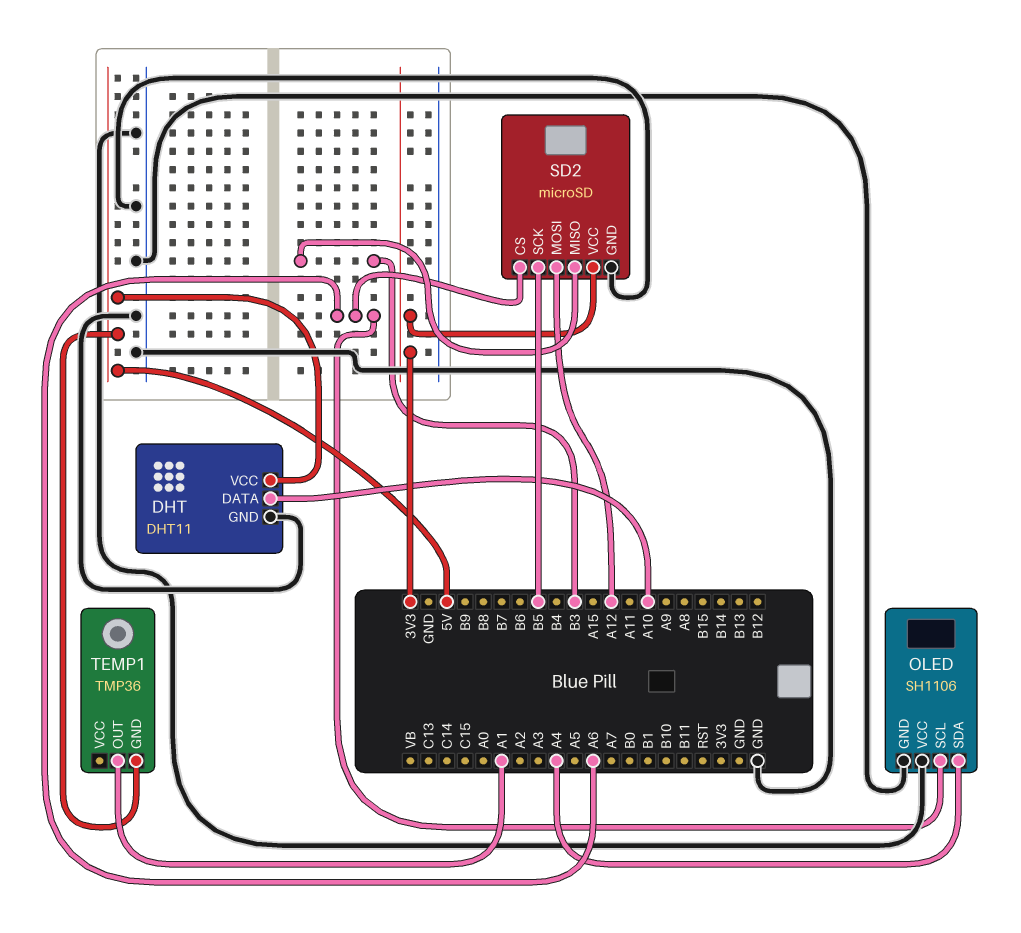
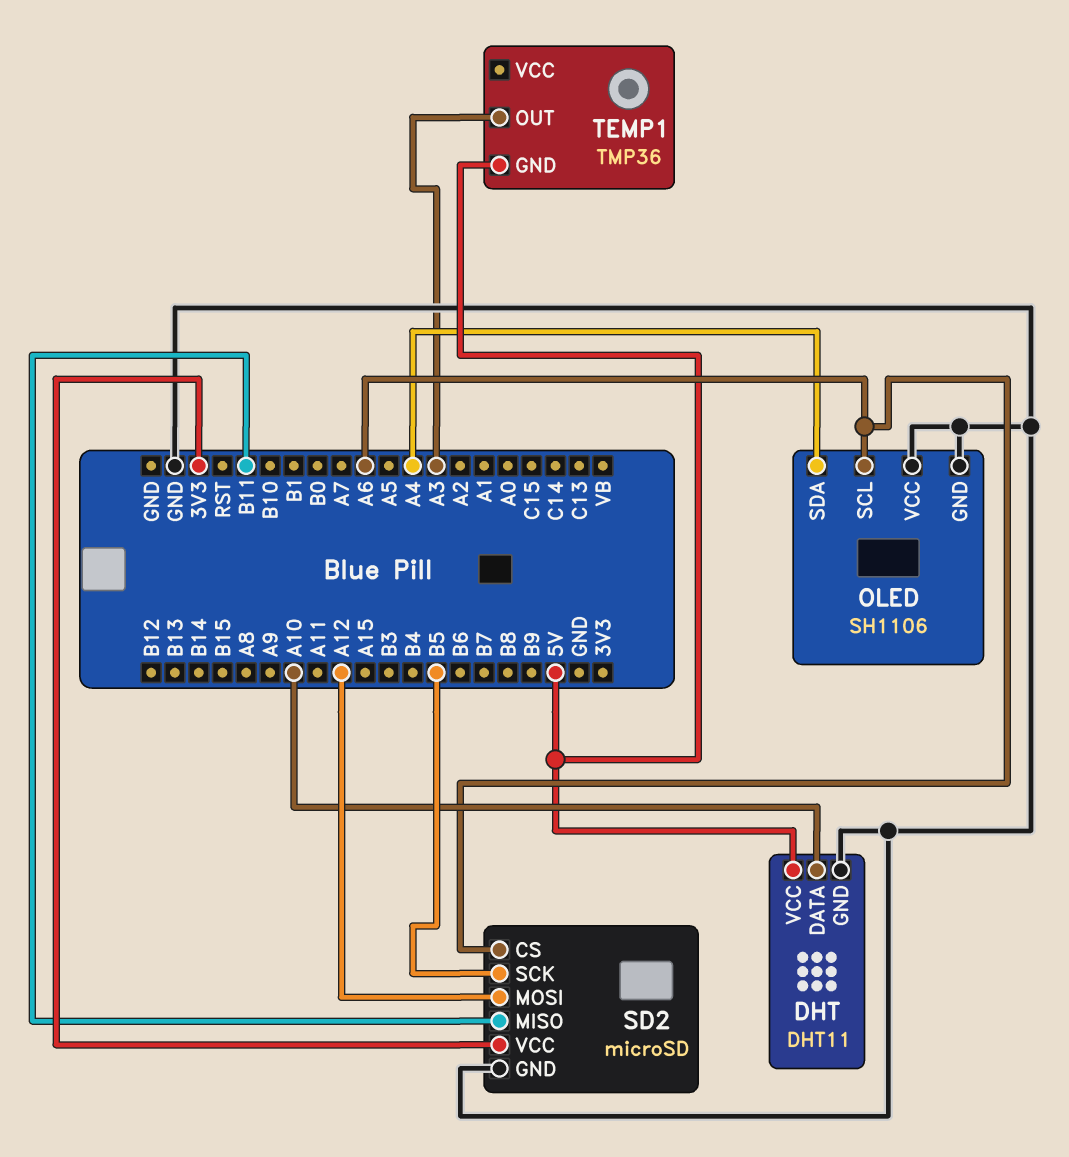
SD2 pin MISO: B3 -> B11
TEMP1 pin OUT: A1 -> A3

